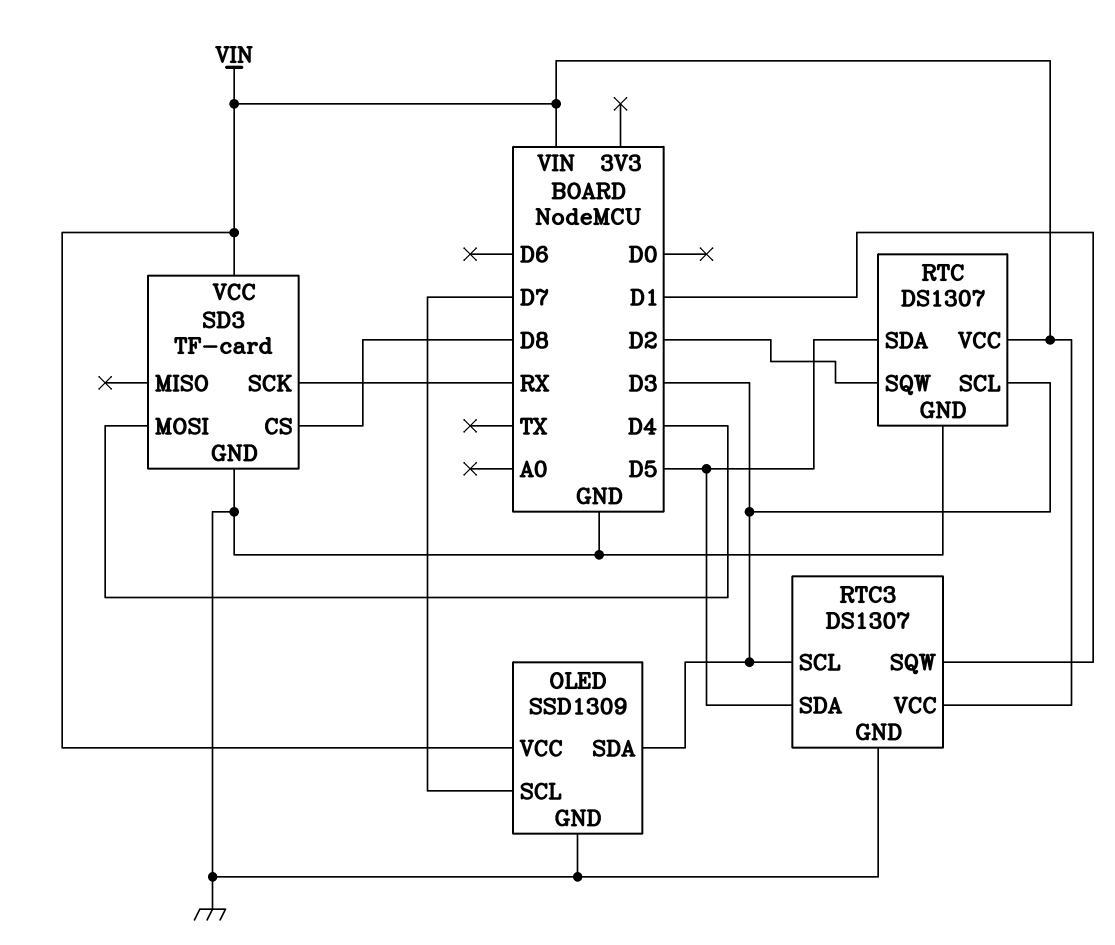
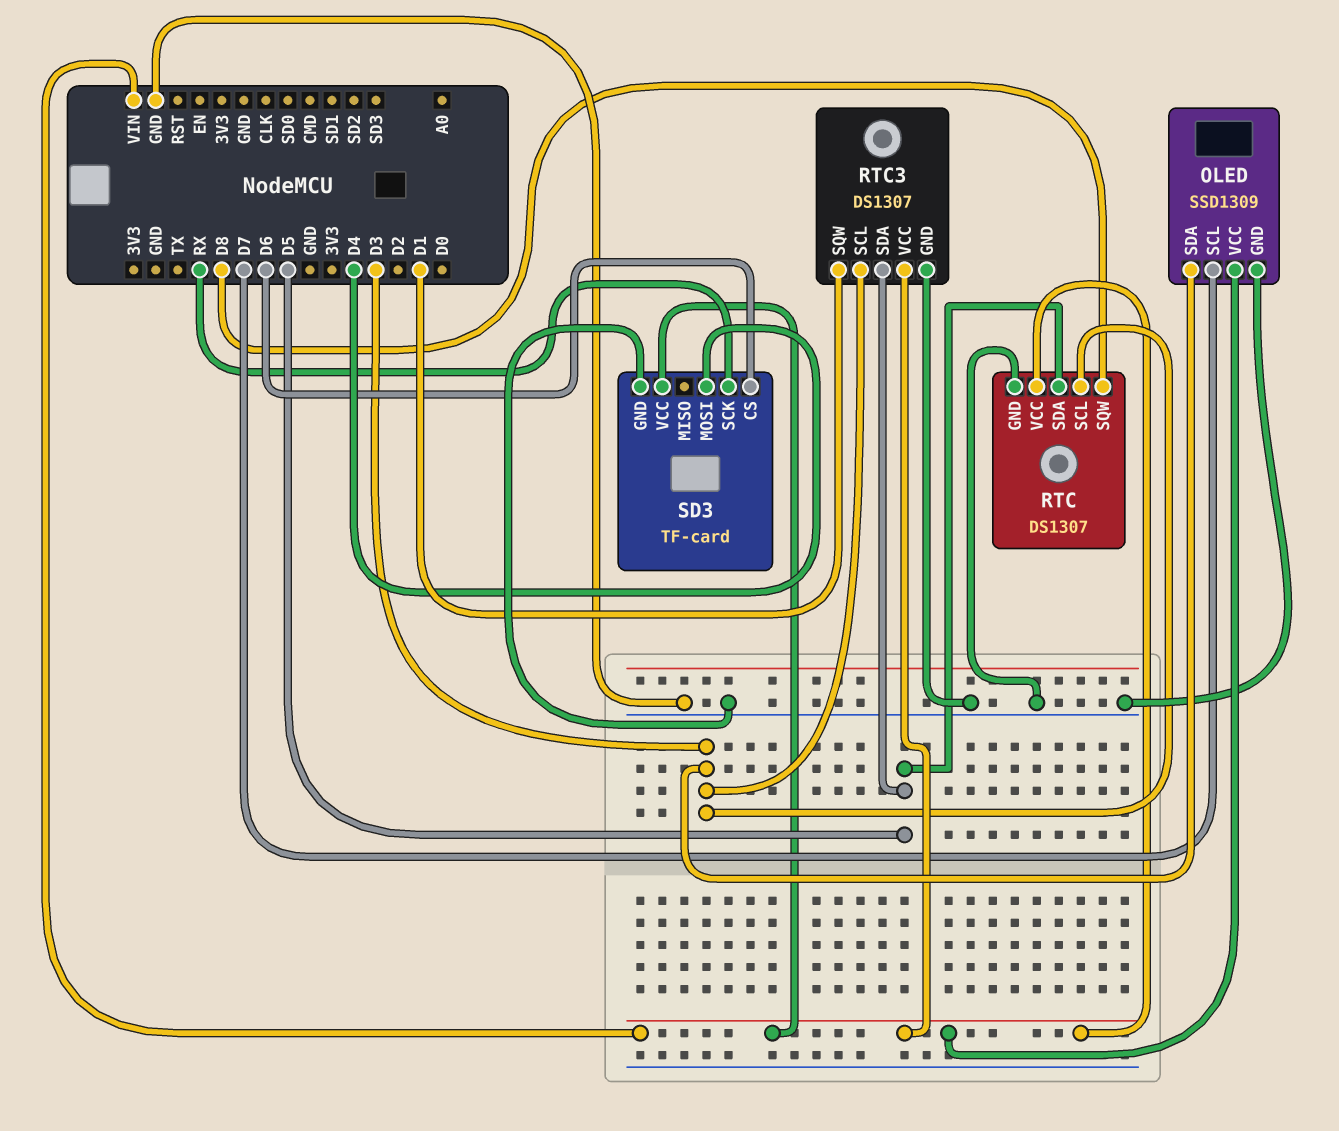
RTC pin SQW: D2 -> D8
SD3 pin CS: D8 -> D6

